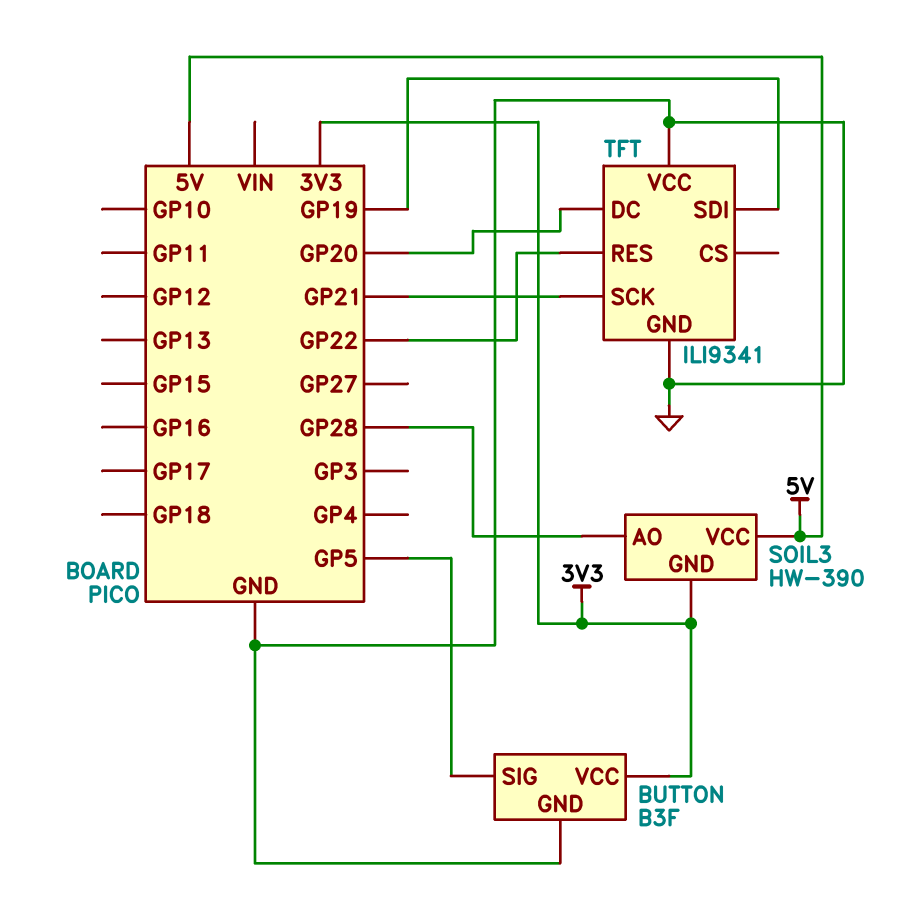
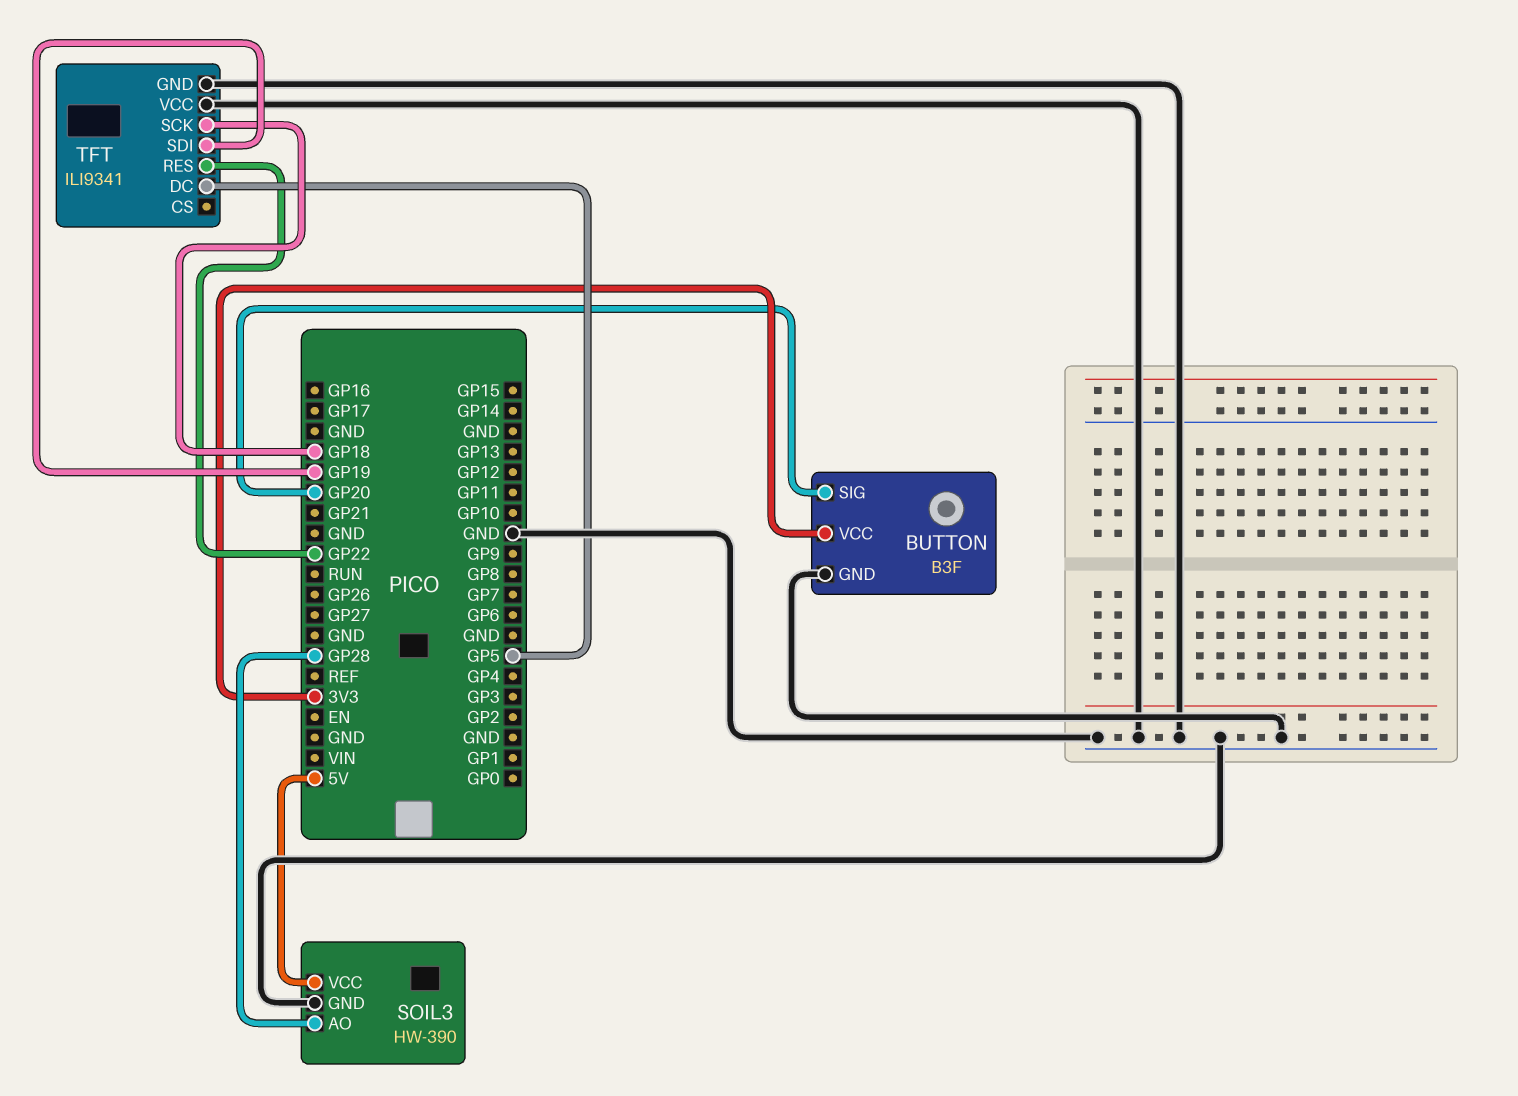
BUTTON pin SIG: GP5 -> GP20
SOIL3 pin GND: 3V3 -> GND
TFT pin DC: GP20 -> GP5
TFT pin SCK: GP21 -> GP18

